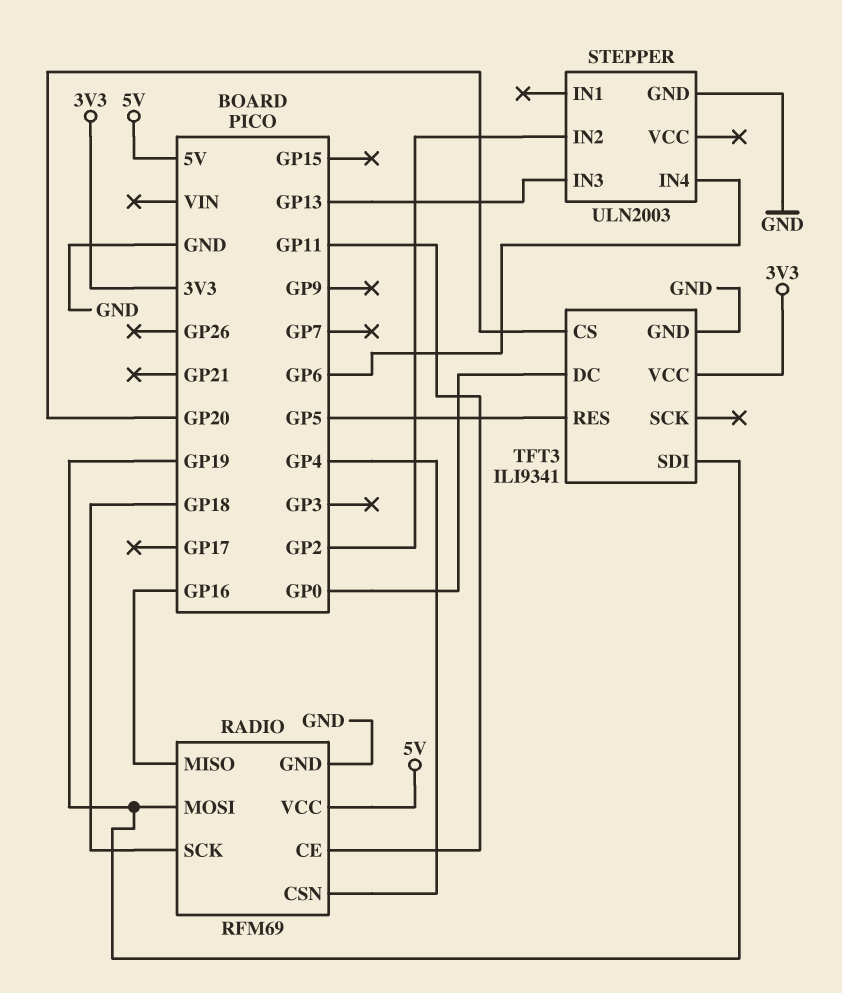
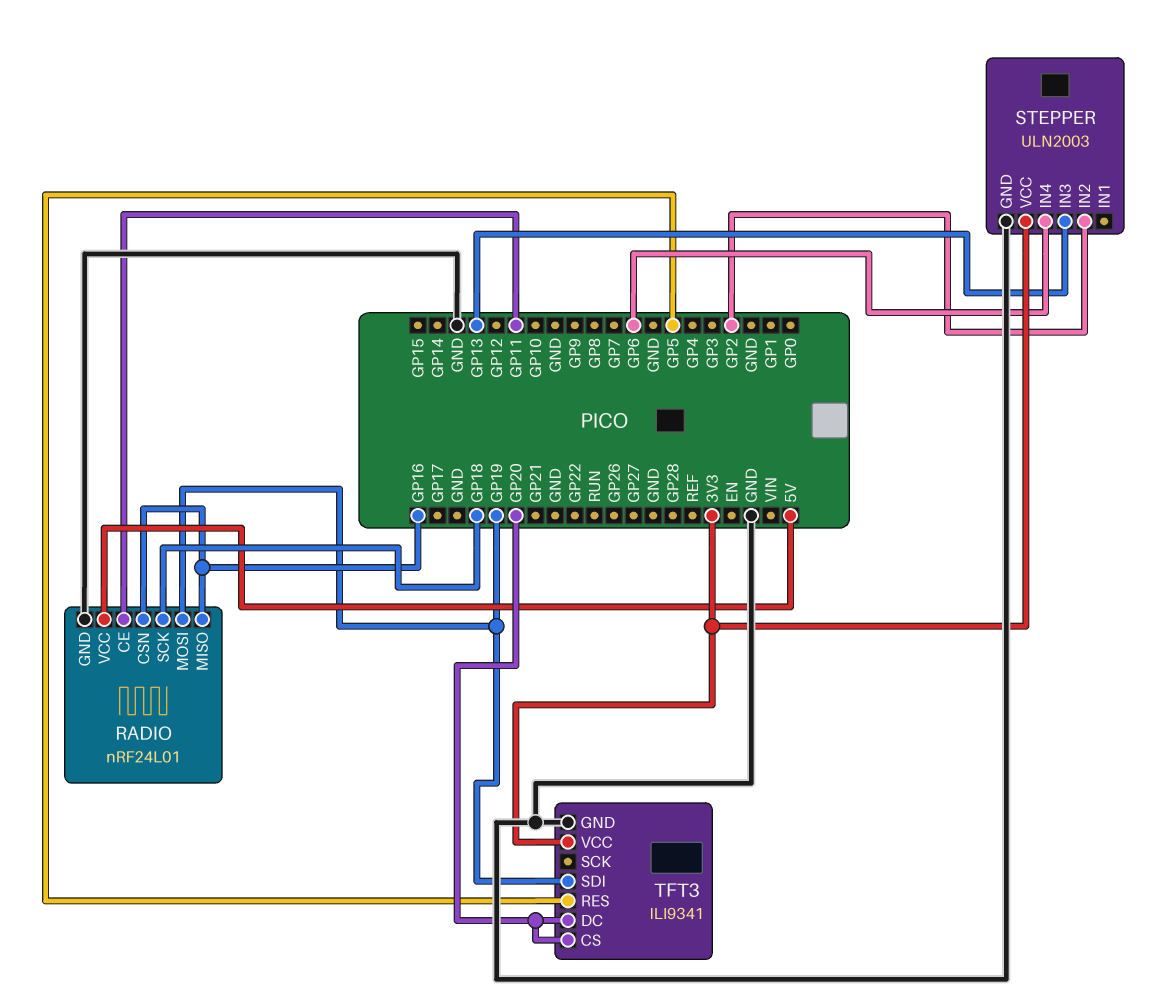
RADIO: RFM69 -> nRF24L01
RADIO pin CSN: GP4 -> GP16
STEPPER pin VCC: none -> 3V3
TFT3 pin DC: GP0 -> GP20

